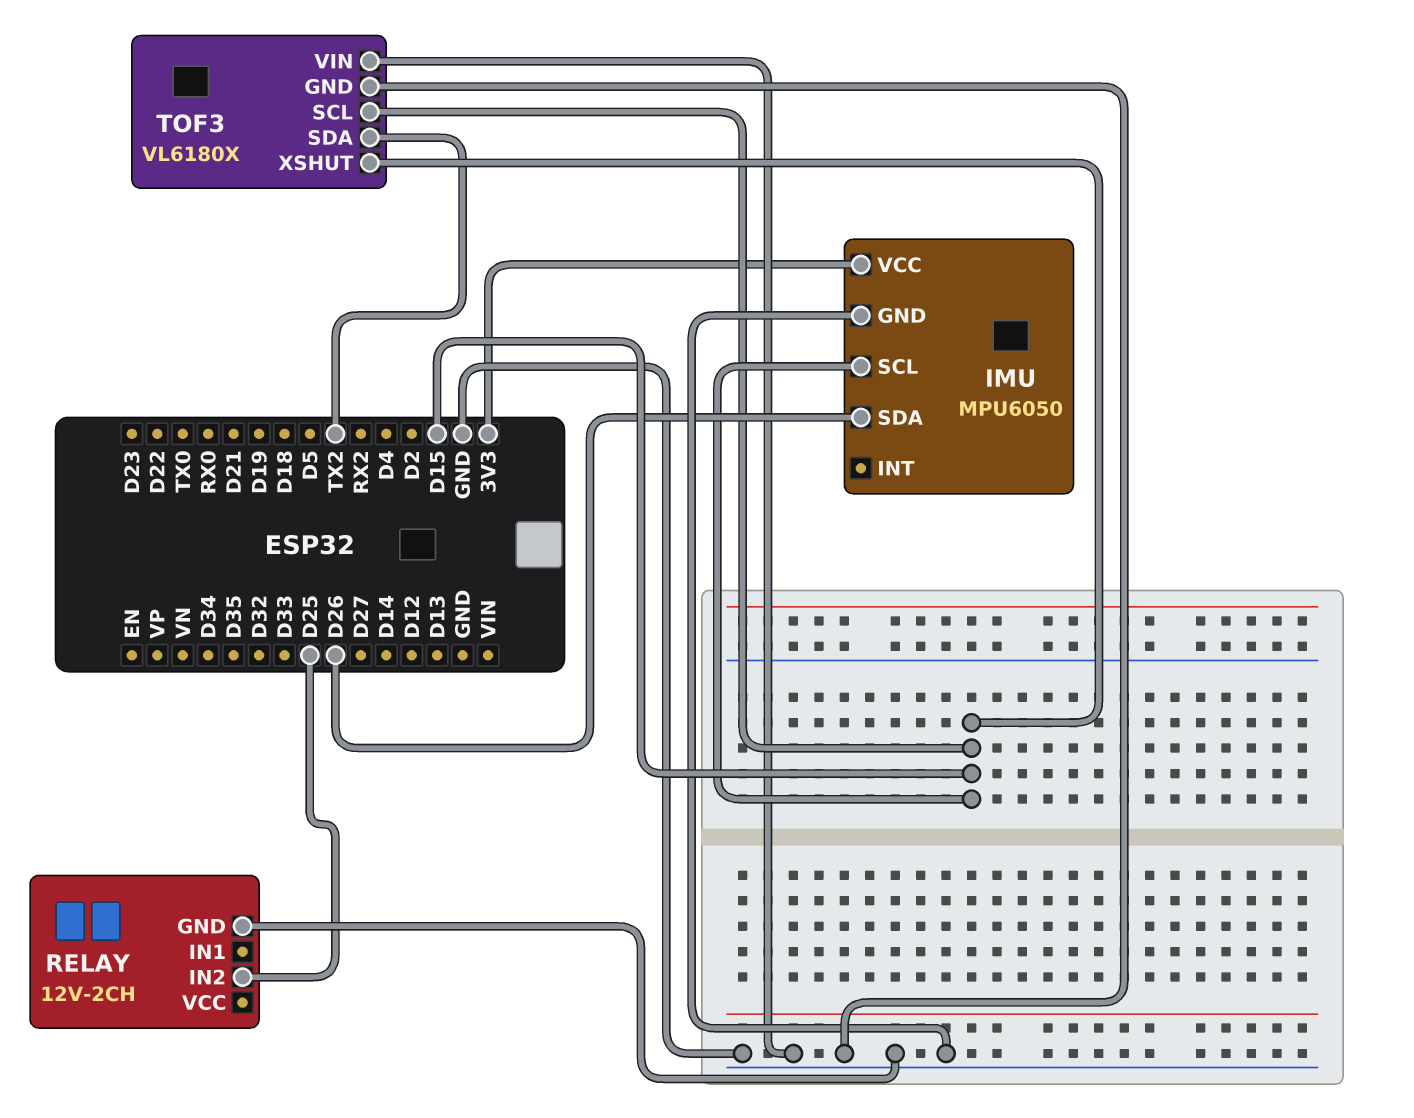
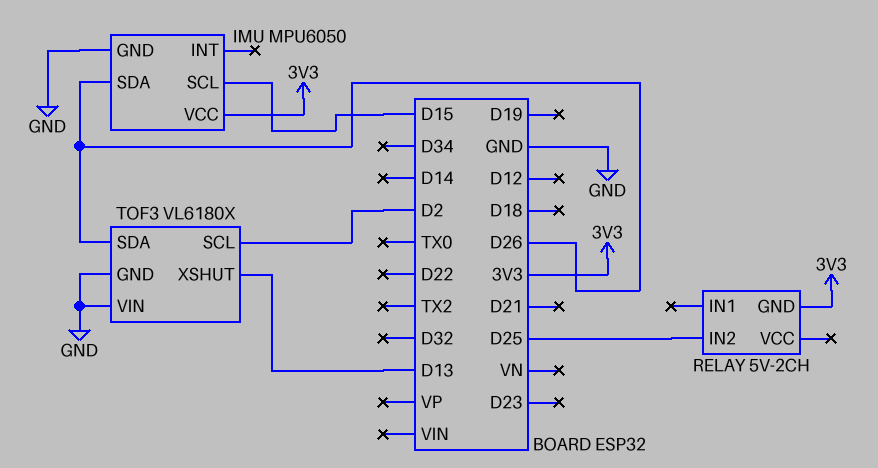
RELAY: 12V-2CH -> 5V-2CH
RELAY pin GND: GND -> 3V3
TOF3 pin SCL: D15 -> D2
TOF3 pin SDA: TX2 -> D26
TOF3 pin XSHUT: D15 -> D13

